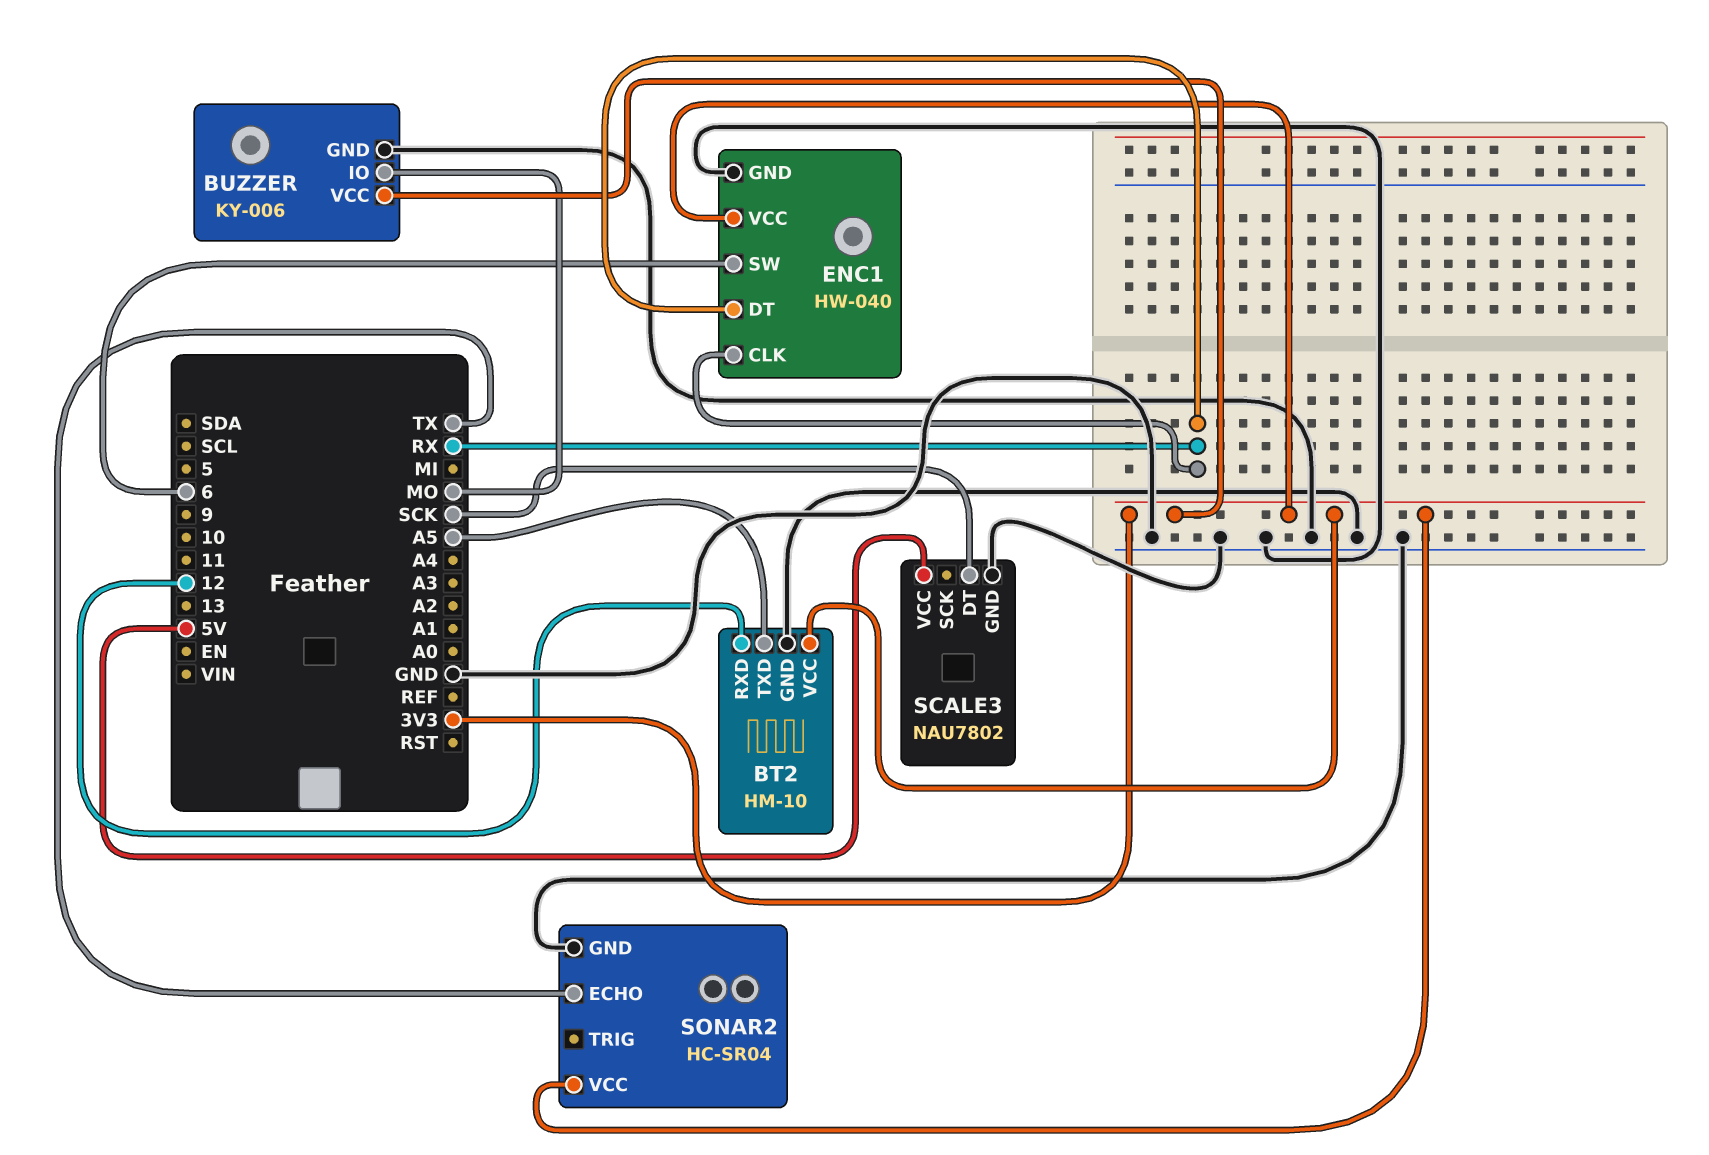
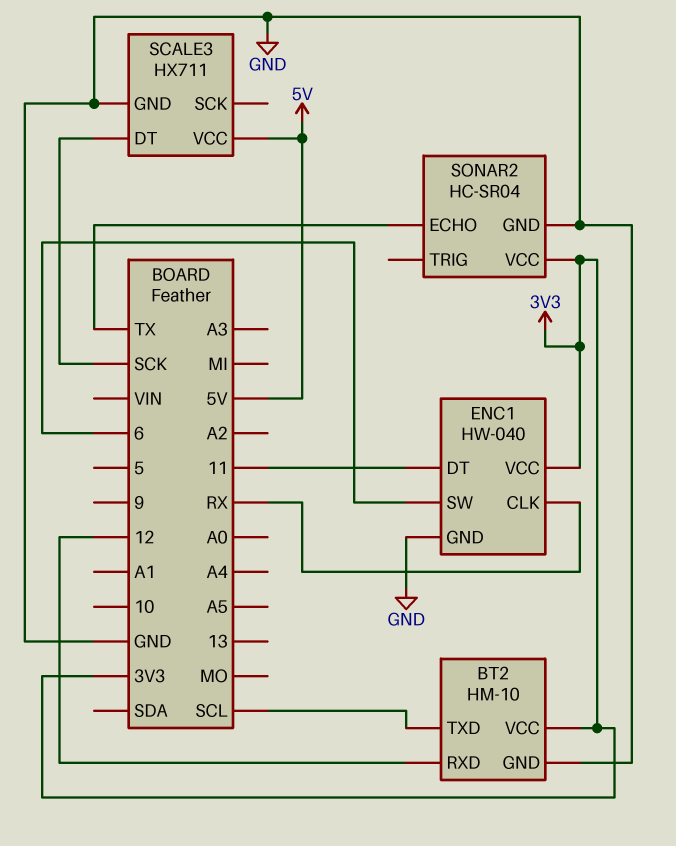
BT2 pin TXD: A5 -> SCL
BUZZER: KY-006 -> none
BUZZER pin GND: GND -> none
BUZZER pin IO: MO -> none
BUZZER pin VCC: 3V3 -> none
ENC1 pin DT: RX -> 11
SCALE3: NAU7802 -> HX711

